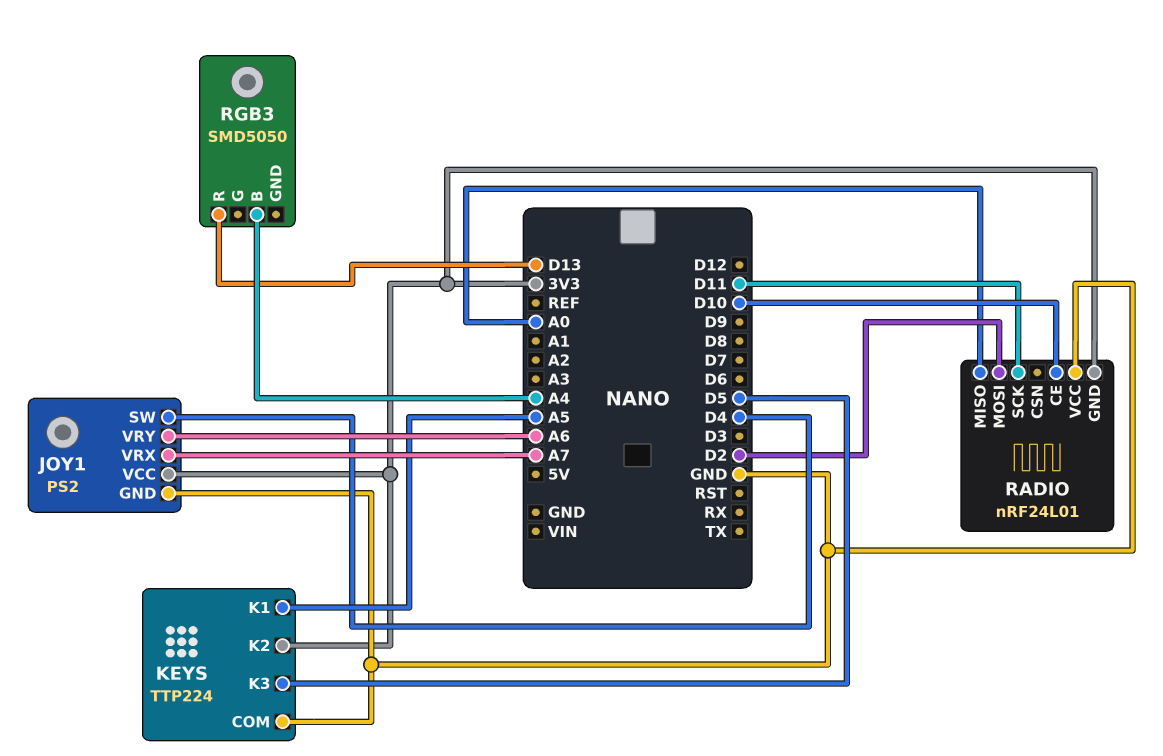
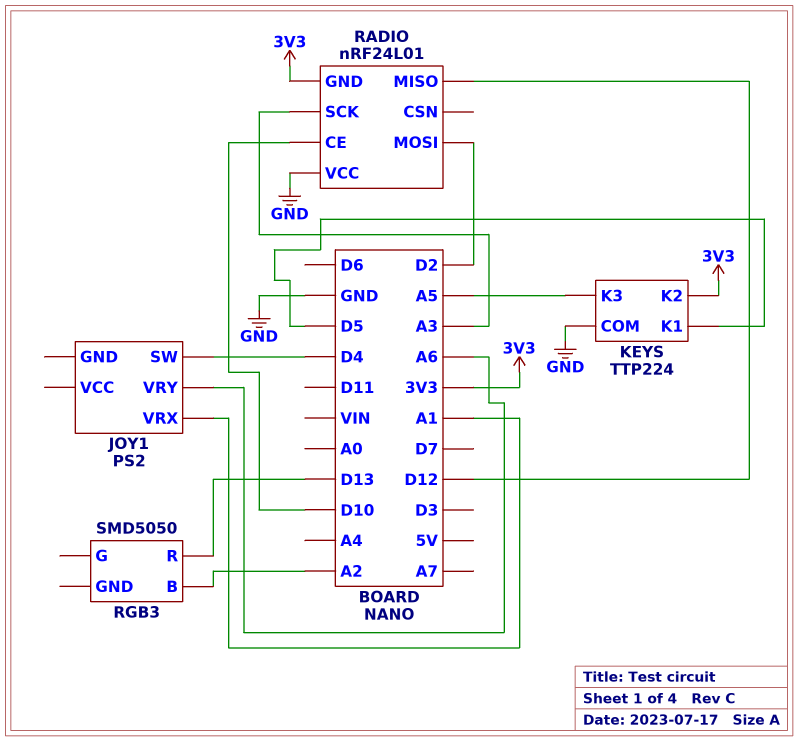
JOY1 pin GND: GND -> none
JOY1 pin VCC: 3V3 -> none
JOY1 pin VRX: A7 -> A1
KEYS pin K1: A5 -> D5
KEYS pin K3: D5 -> A5
RADIO pin MISO: A0 -> D12
RADIO pin SCK: D11 -> A3
RGB3 pin B: A4 -> A2

